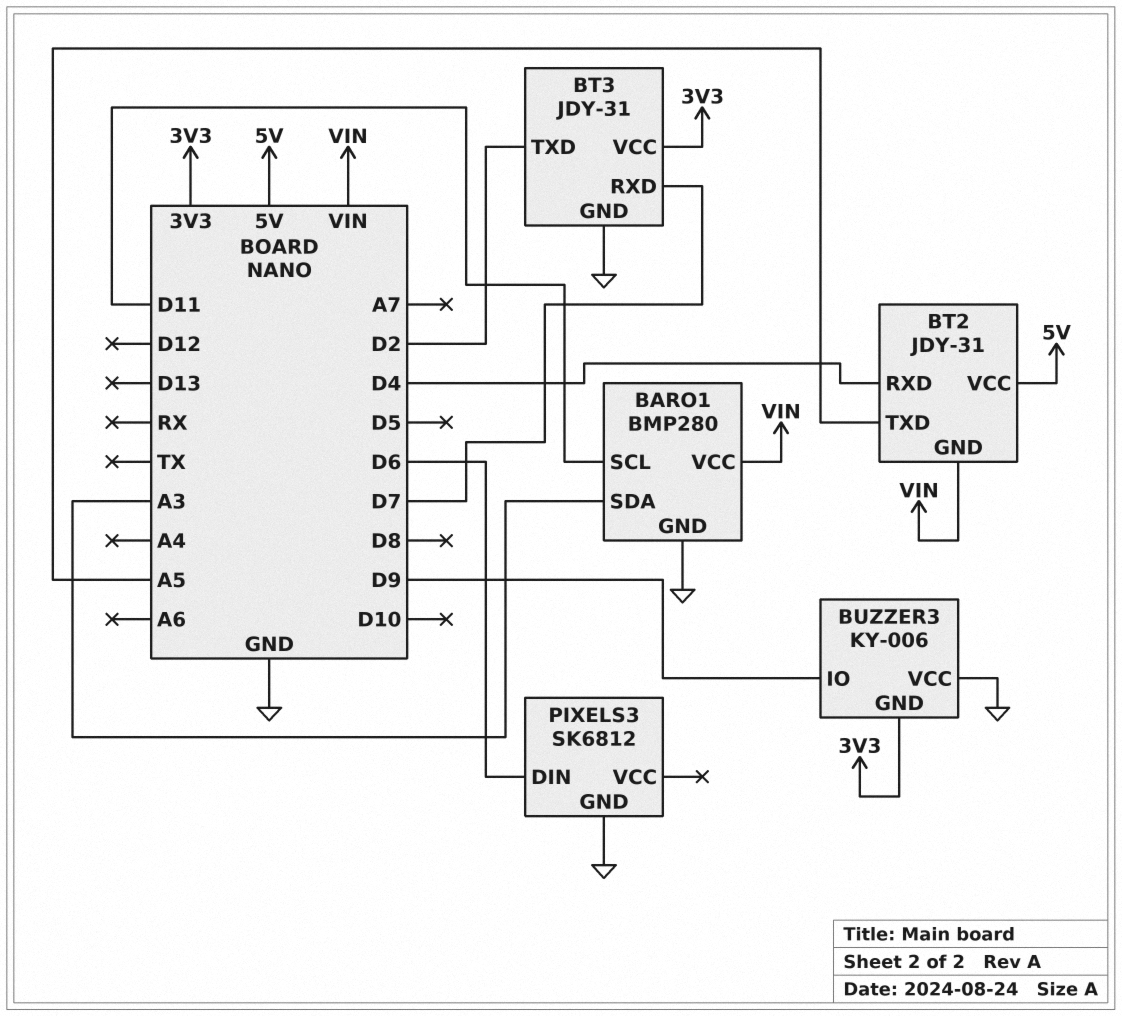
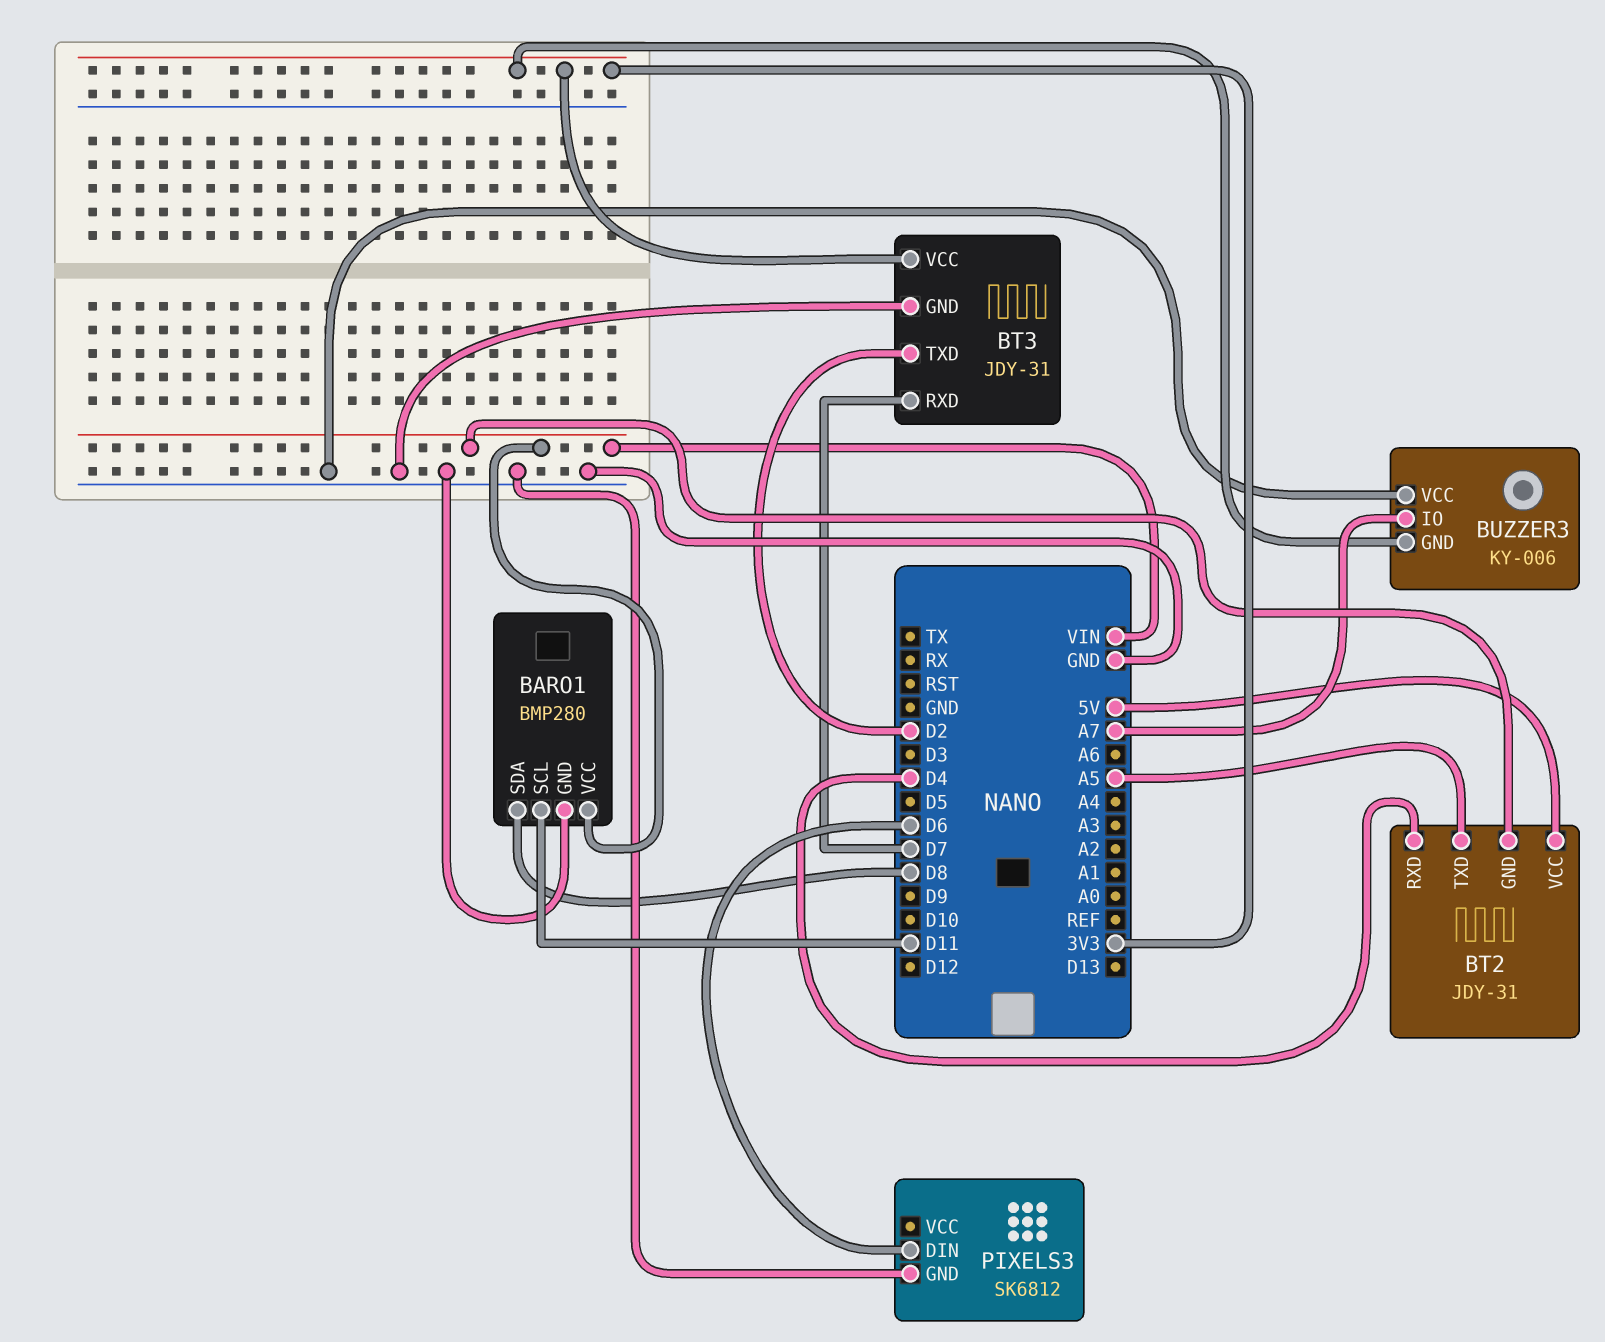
BARO1 pin SDA: A3 -> D8
BUZZER3 pin IO: D9 -> A7

